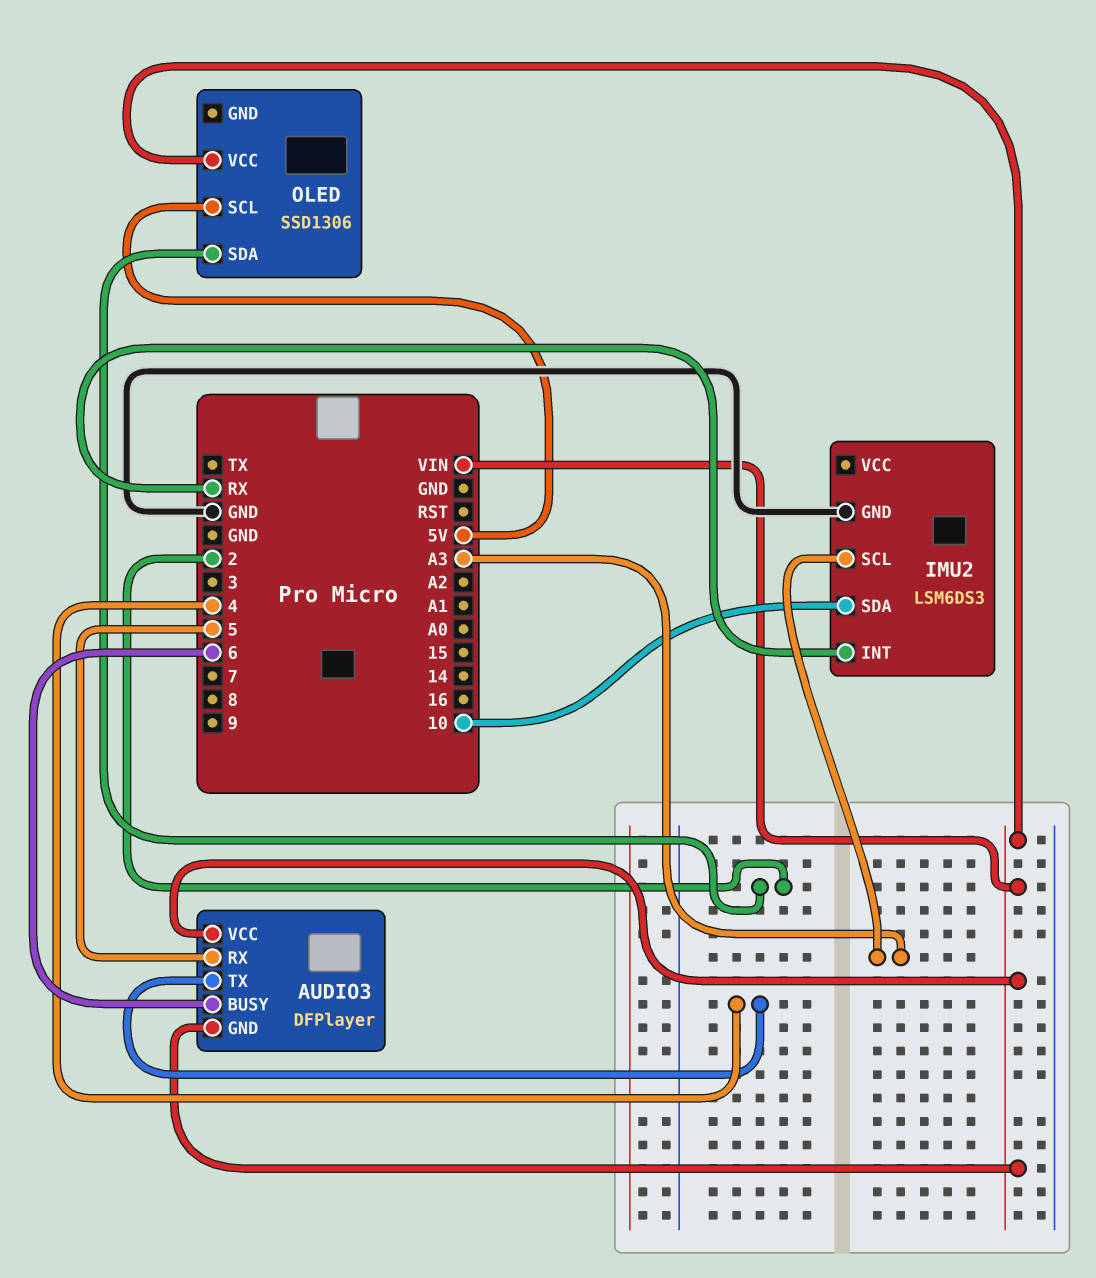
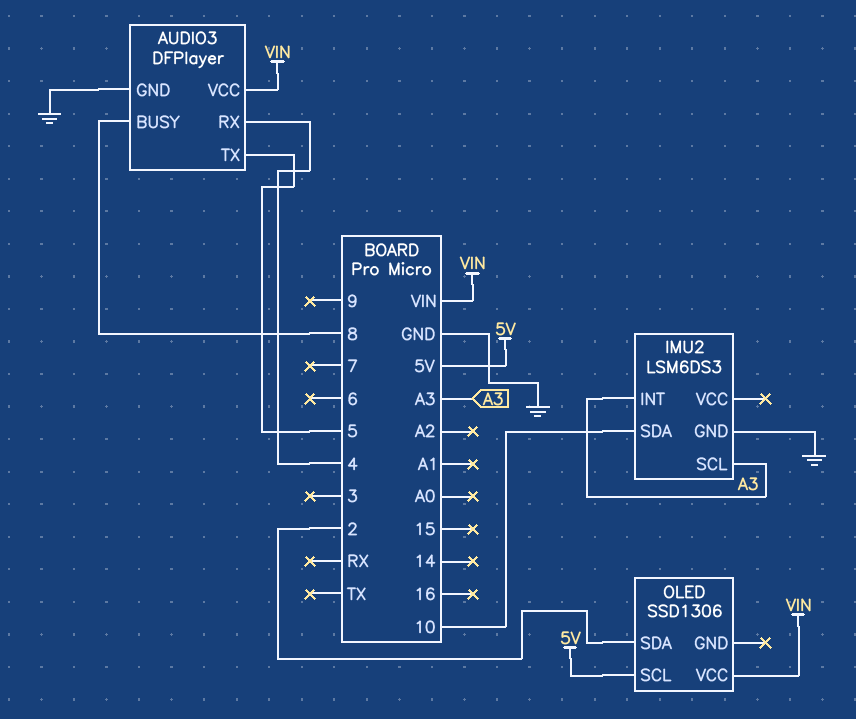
AUDIO3 pin BUSY: 6 -> 8
AUDIO3 pin GND: VIN -> GND
AUDIO3 pin RX: 5 -> 4
AUDIO3 pin TX: 4 -> 5
IMU2 pin INT: RX -> A3

